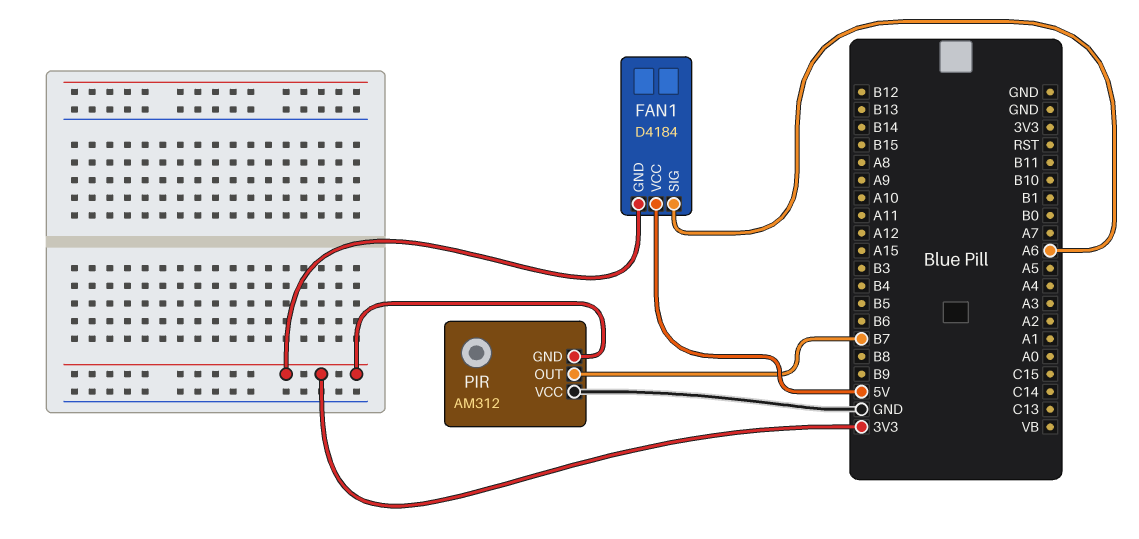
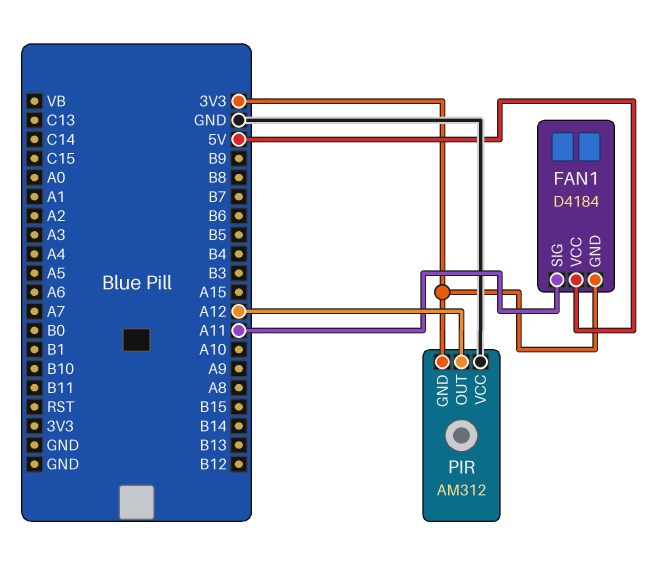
FAN1 pin SIG: A6 -> A11
PIR pin OUT: B7 -> A12

